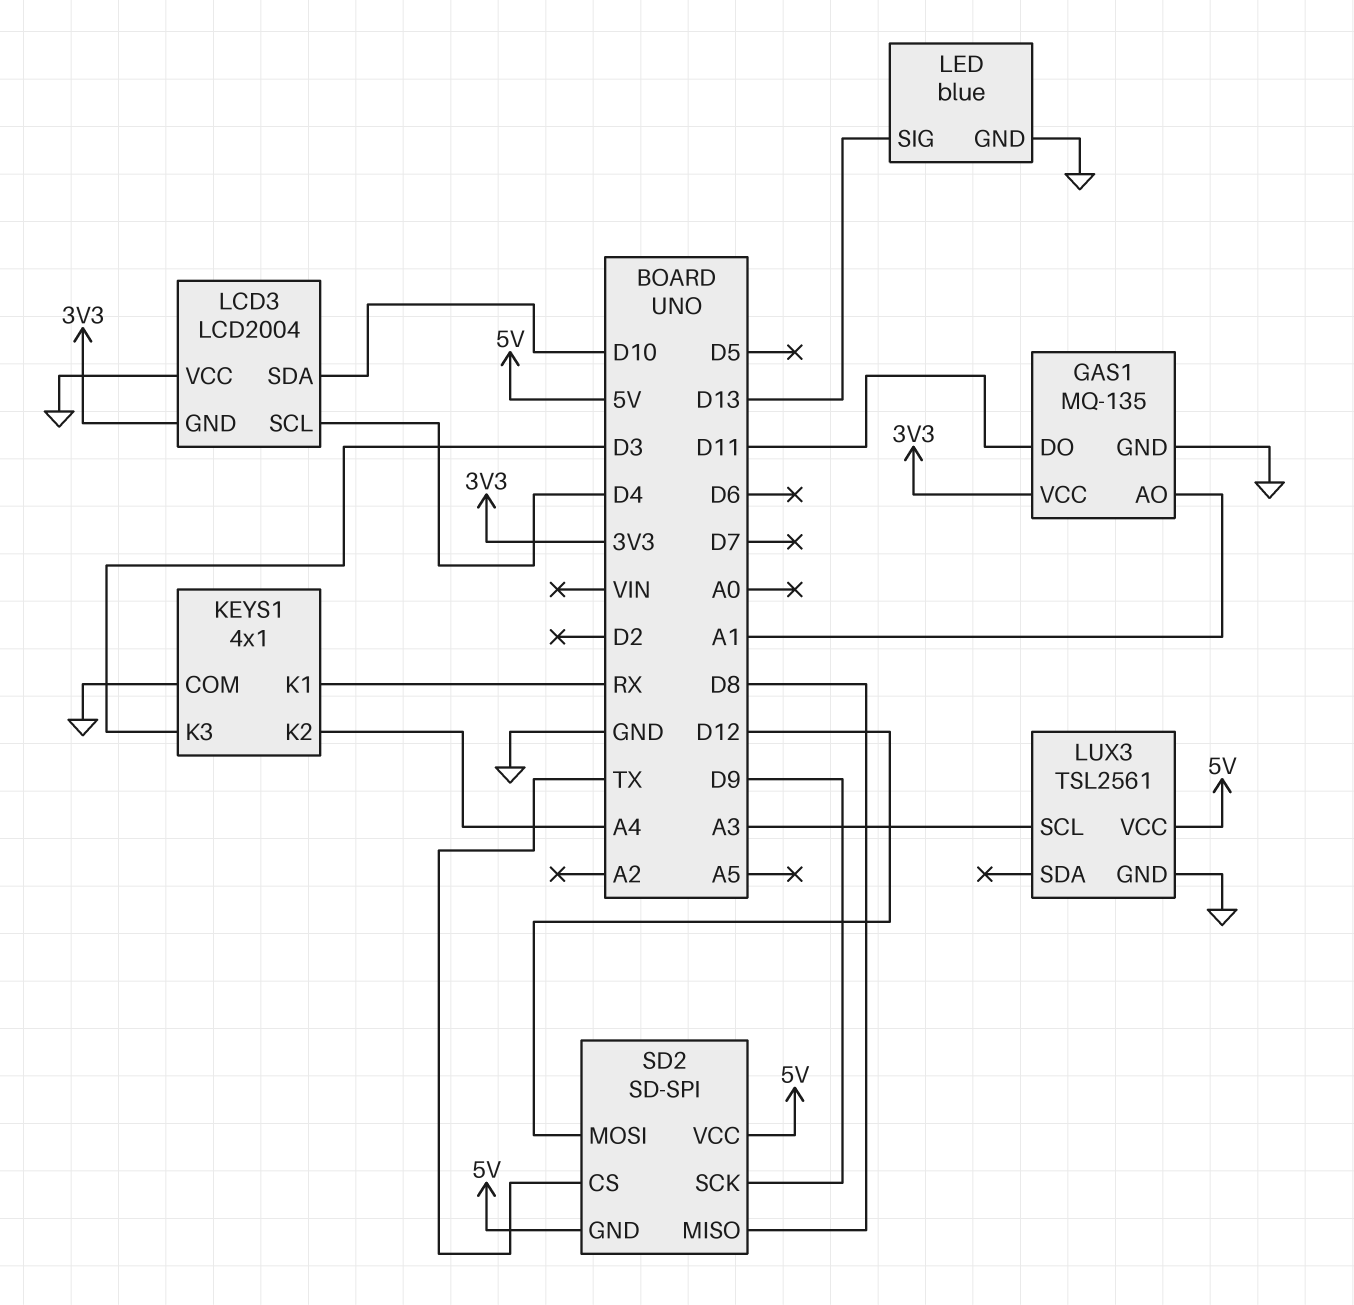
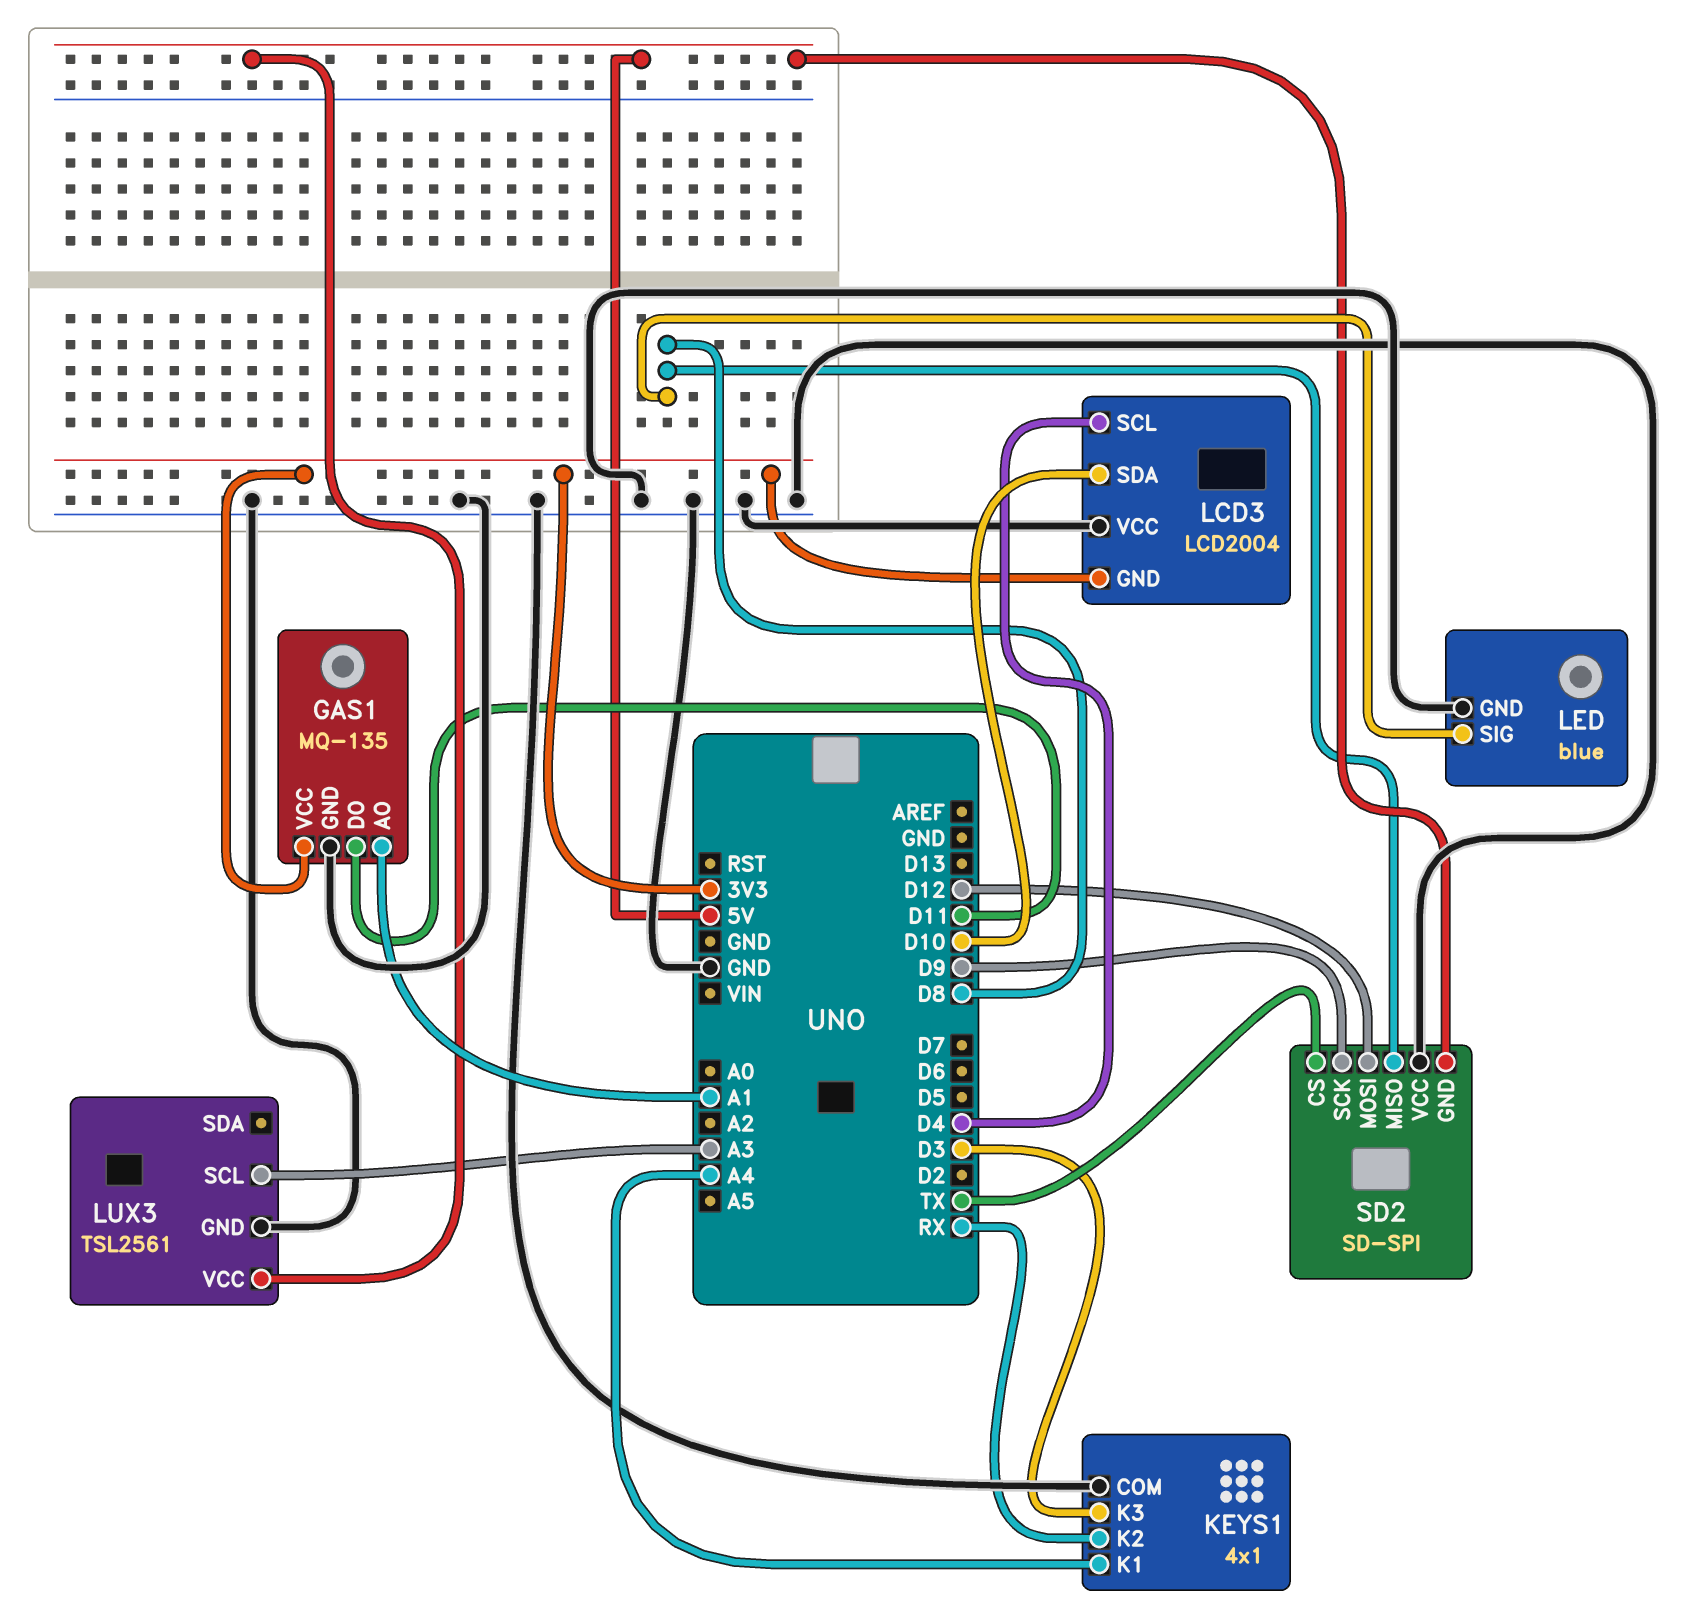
KEYS1 pin K1: RX -> A4
KEYS1 pin K2: A4 -> RX
LED pin SIG: D13 -> D8
SD2 pin VCC: 5V -> GND

